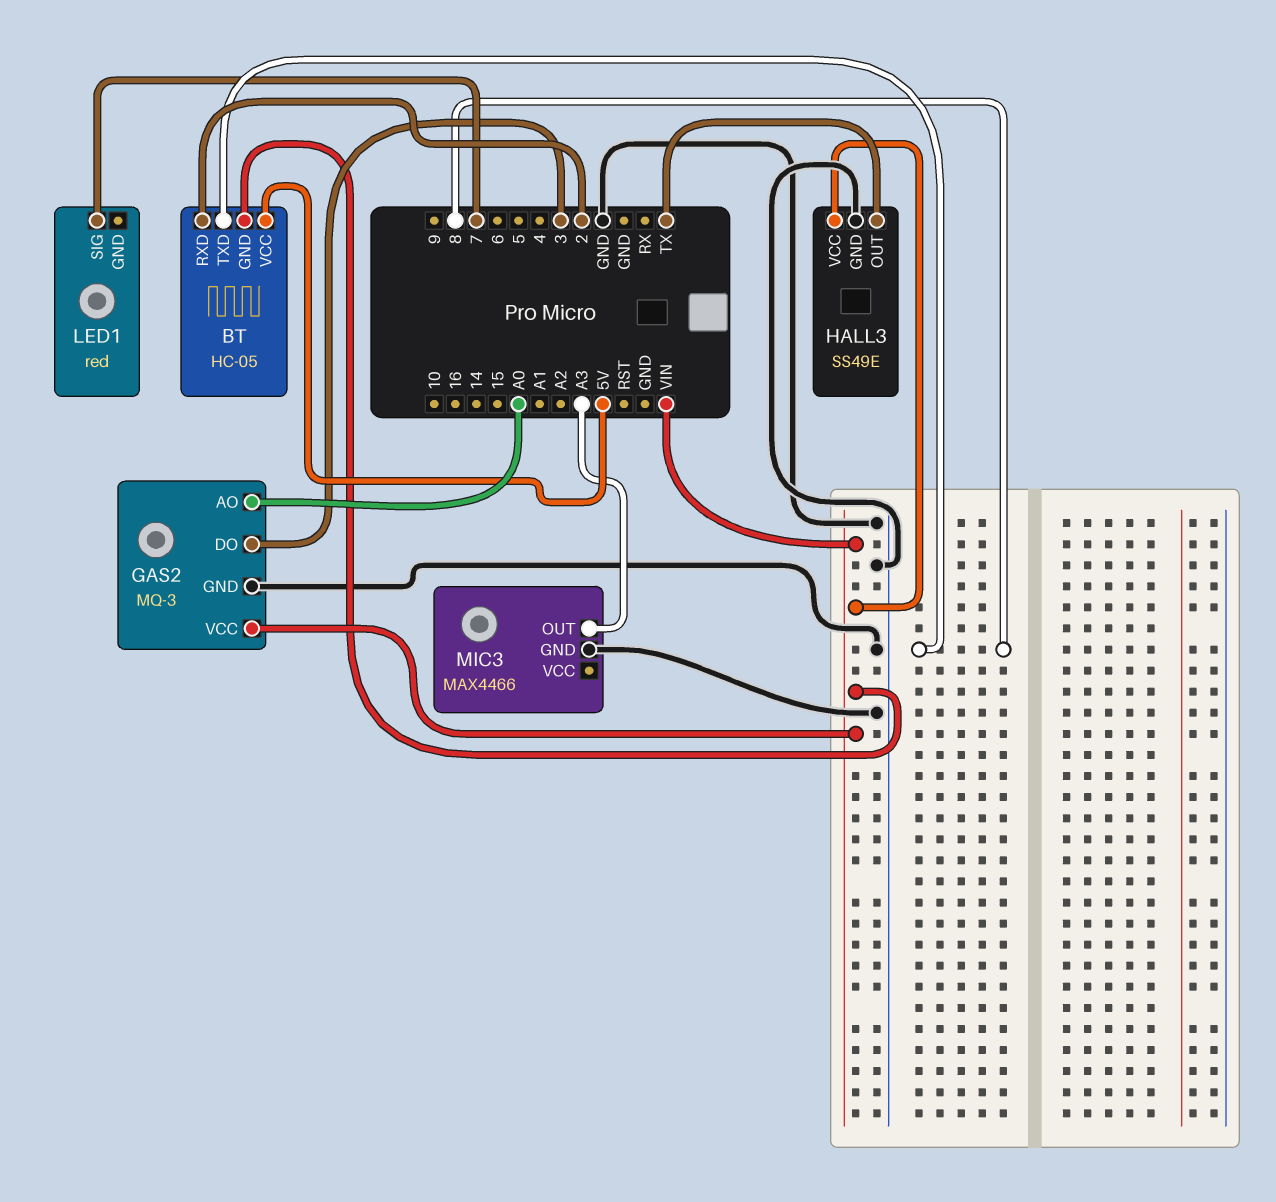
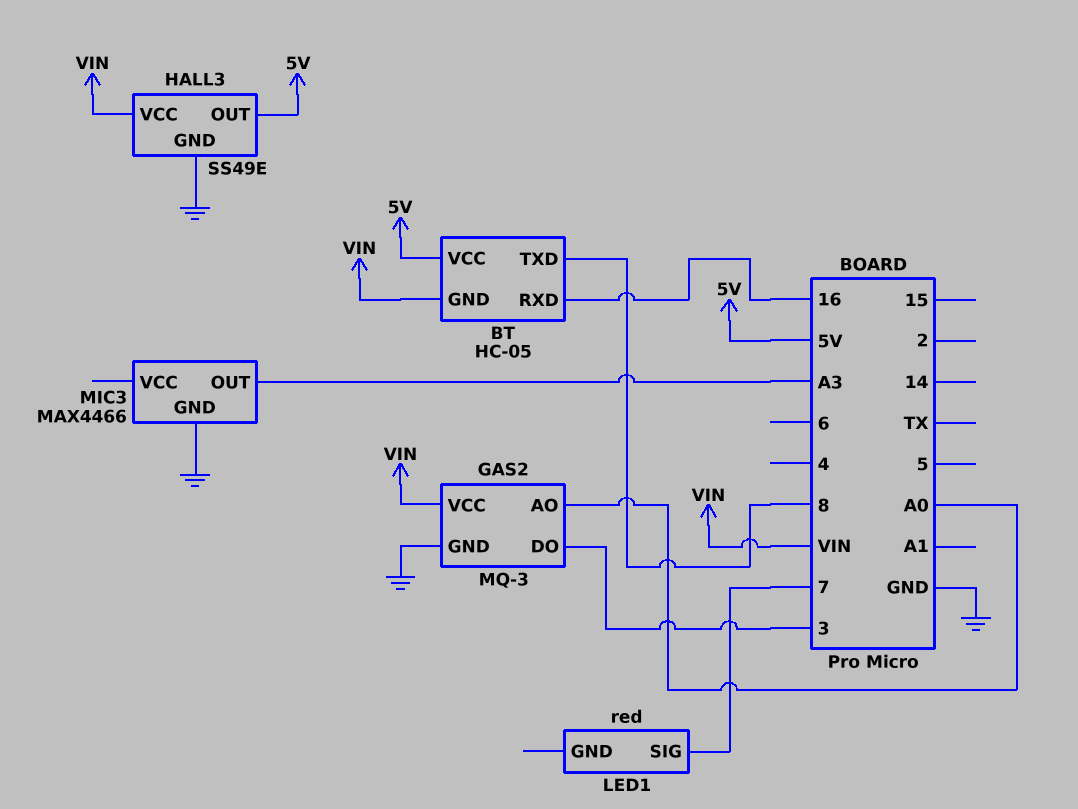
BT pin RXD: 2 -> 16
HALL3 pin OUT: TX -> 5V

